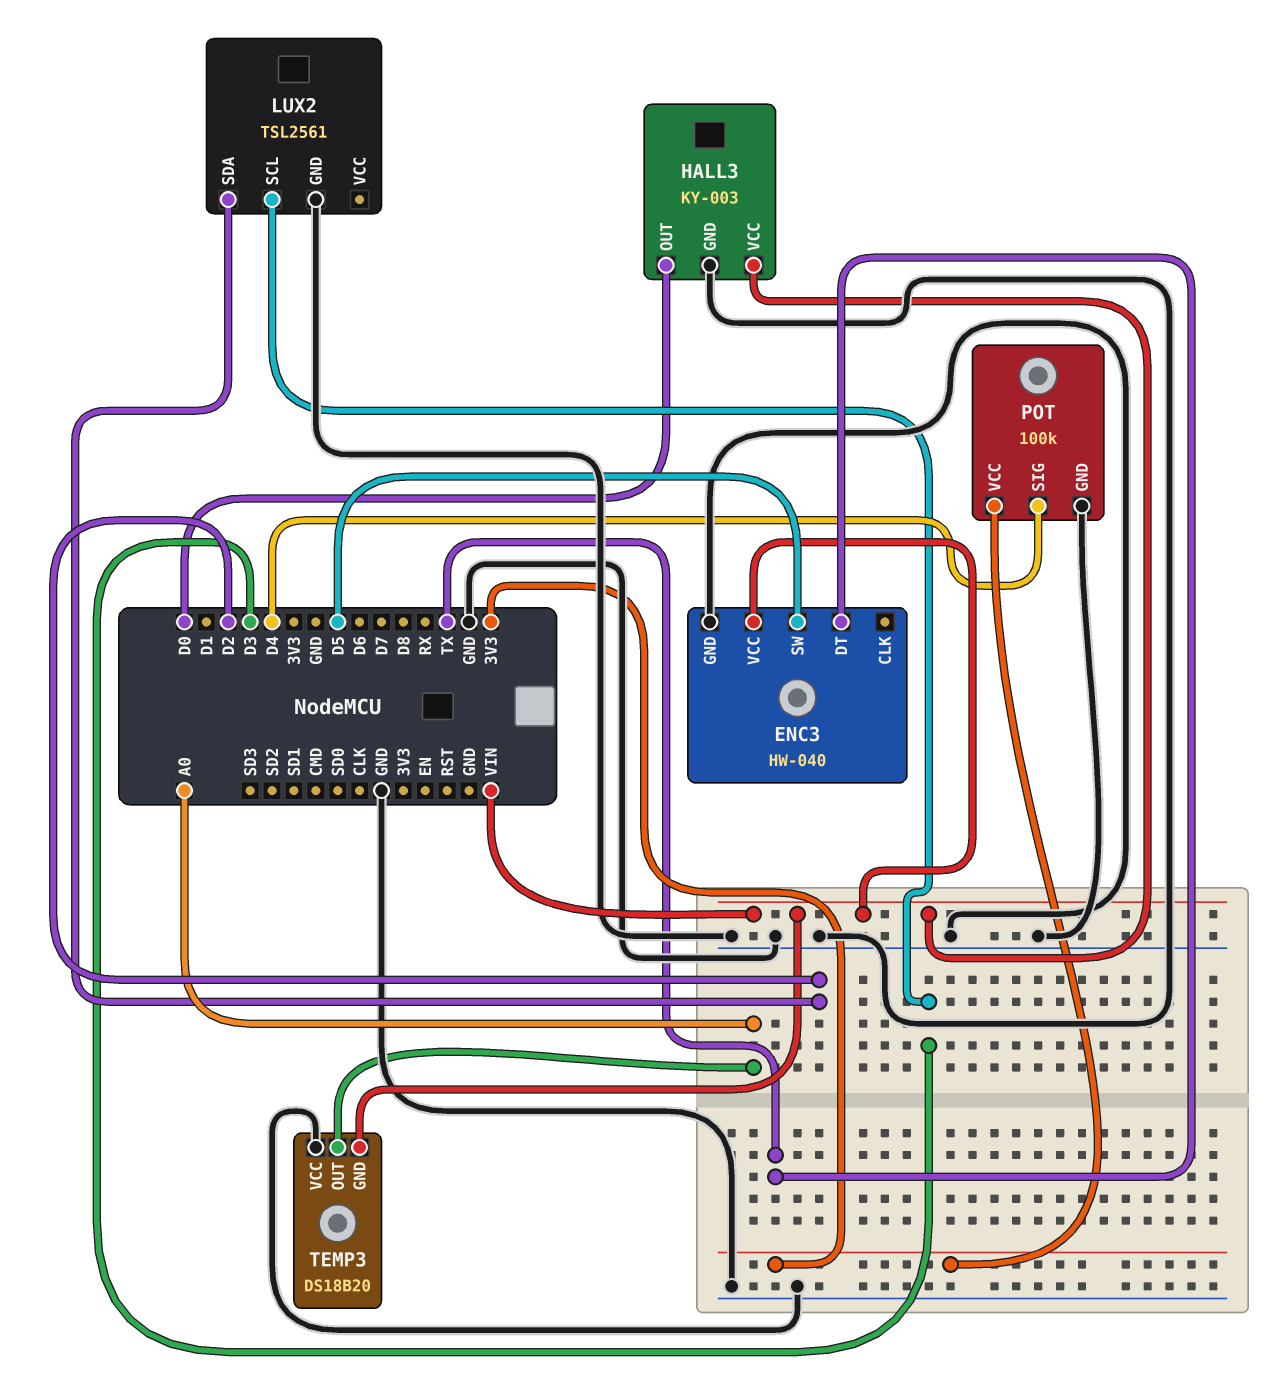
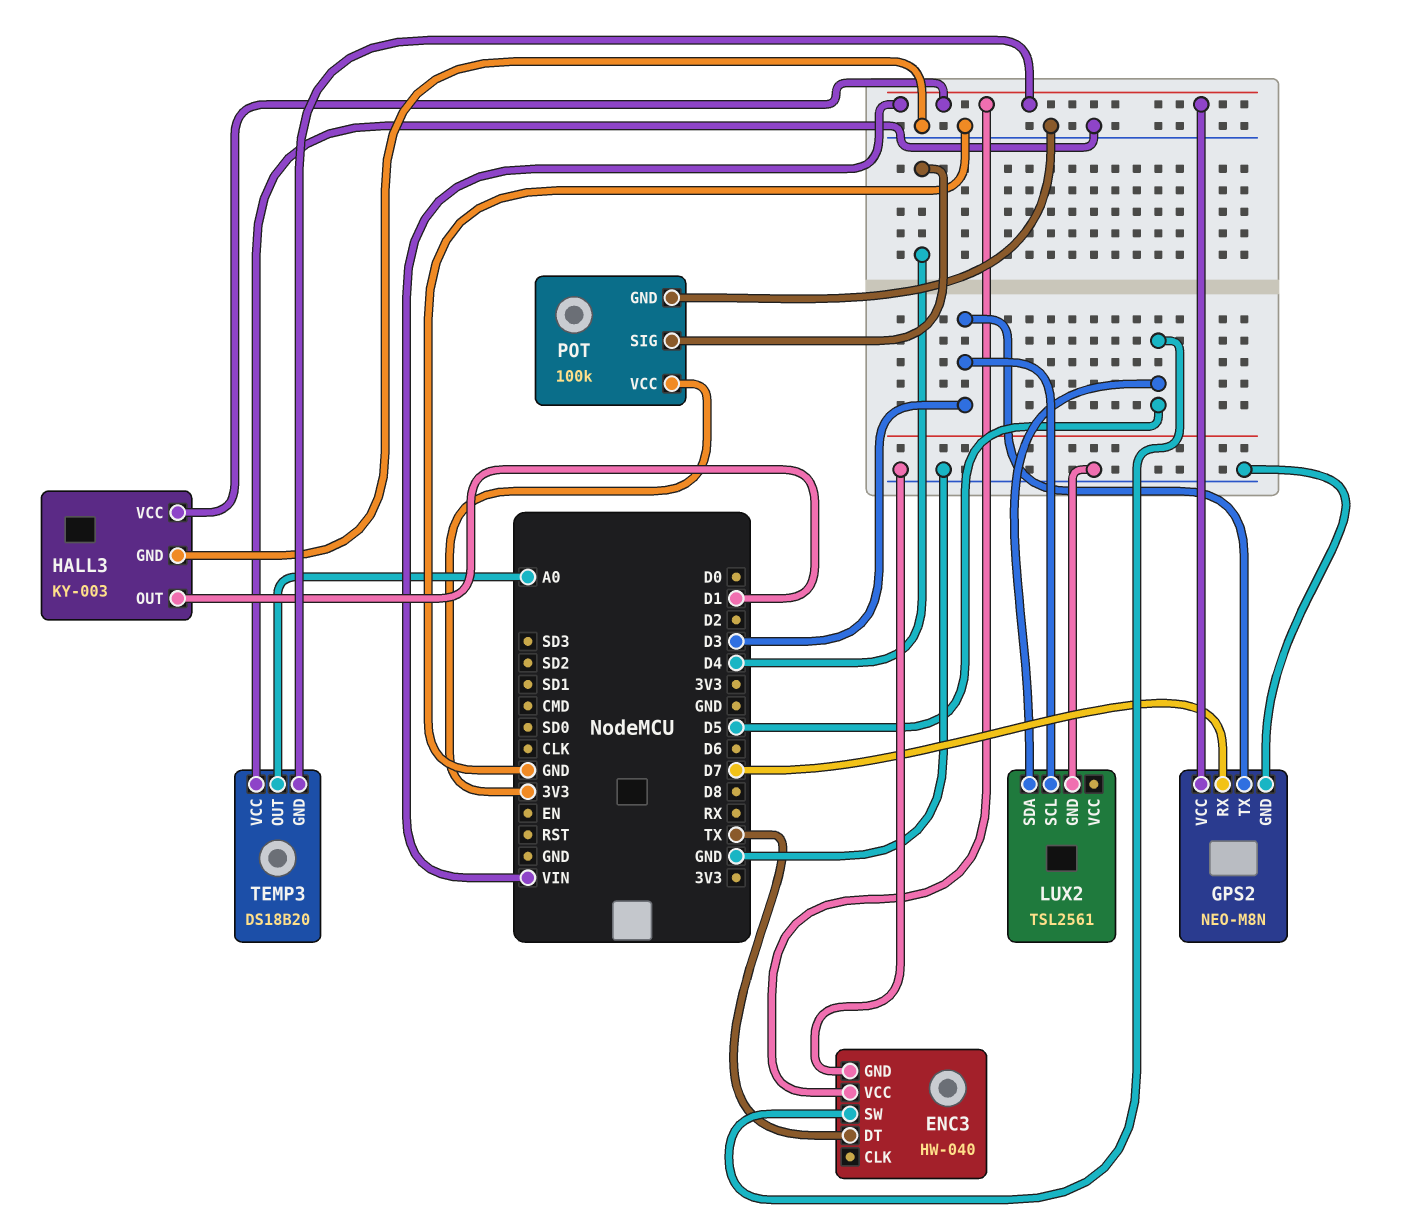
GPS2: none -> NEO-M8N
GPS2 pin GND: none -> GND
GPS2 pin RX: none -> D7
GPS2 pin TX: none -> D3
GPS2 pin VCC: none -> VIN
HALL3 pin OUT: D0 -> D1
LUX2 pin SDA: D2 -> D5

